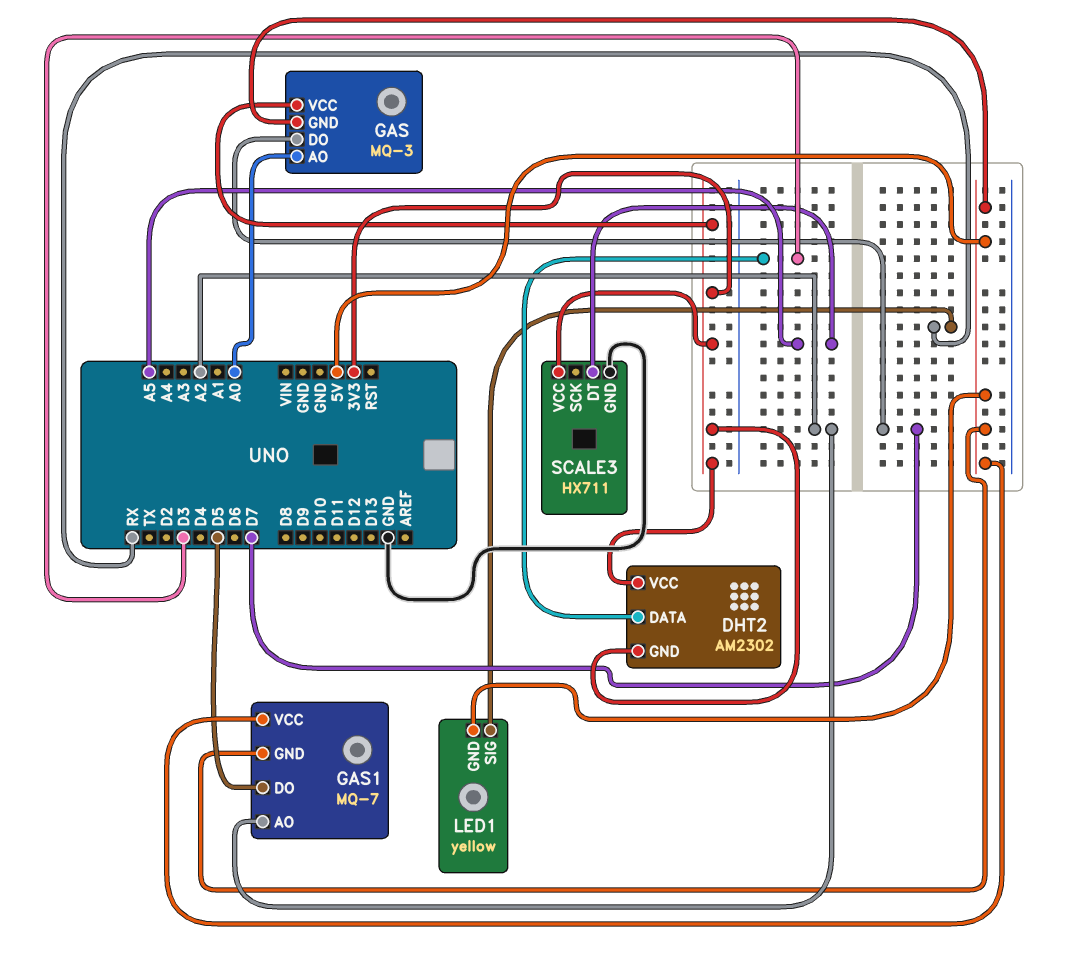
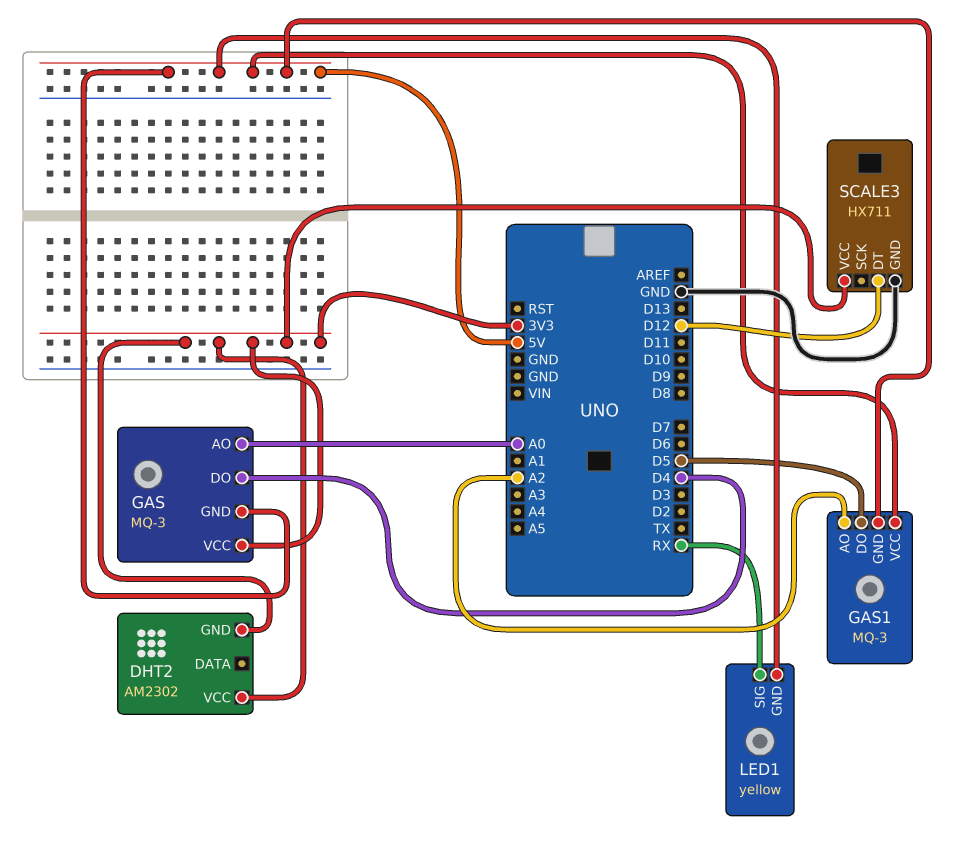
DHT2 pin DATA: D3 -> none
GAS pin DO: D7 -> D4
GAS1: MQ-7 -> MQ-3
SCALE3 pin DT: A5 -> D12

